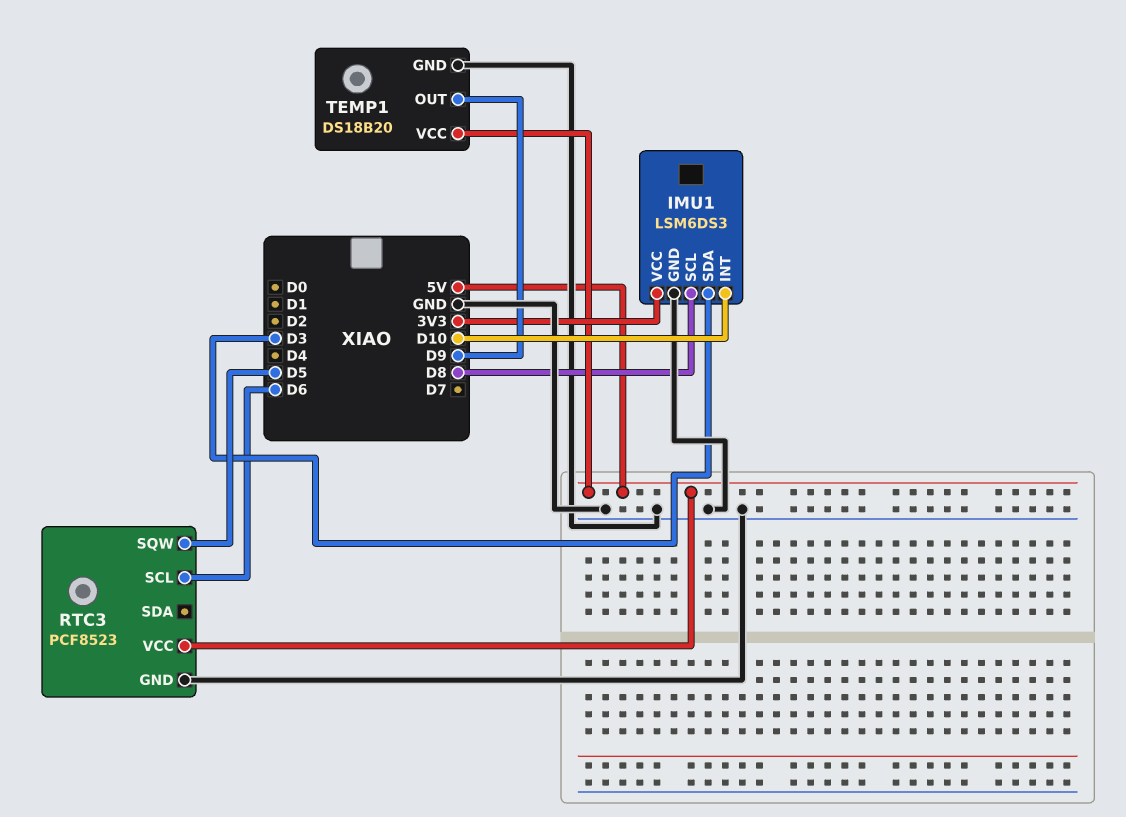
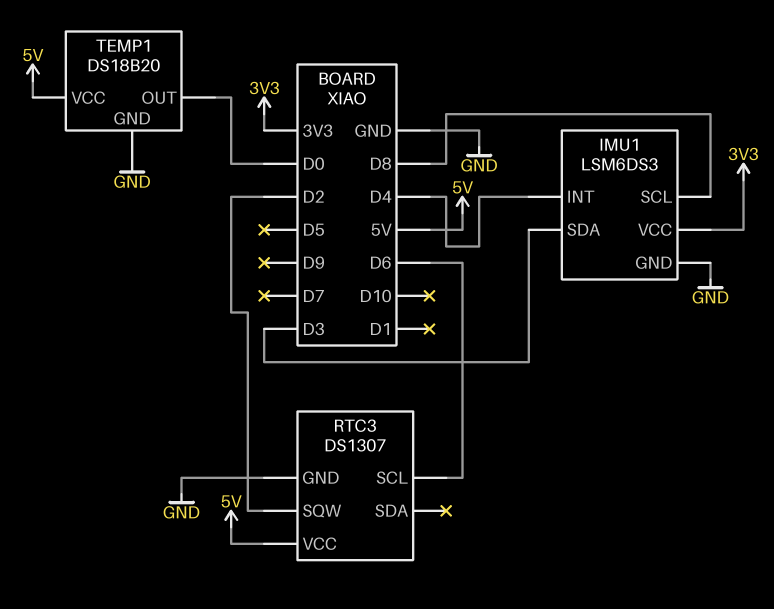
IMU1 pin INT: D10 -> D4
RTC3: PCF8523 -> DS1307
RTC3 pin SQW: D5 -> D2
TEMP1 pin OUT: D9 -> D0

